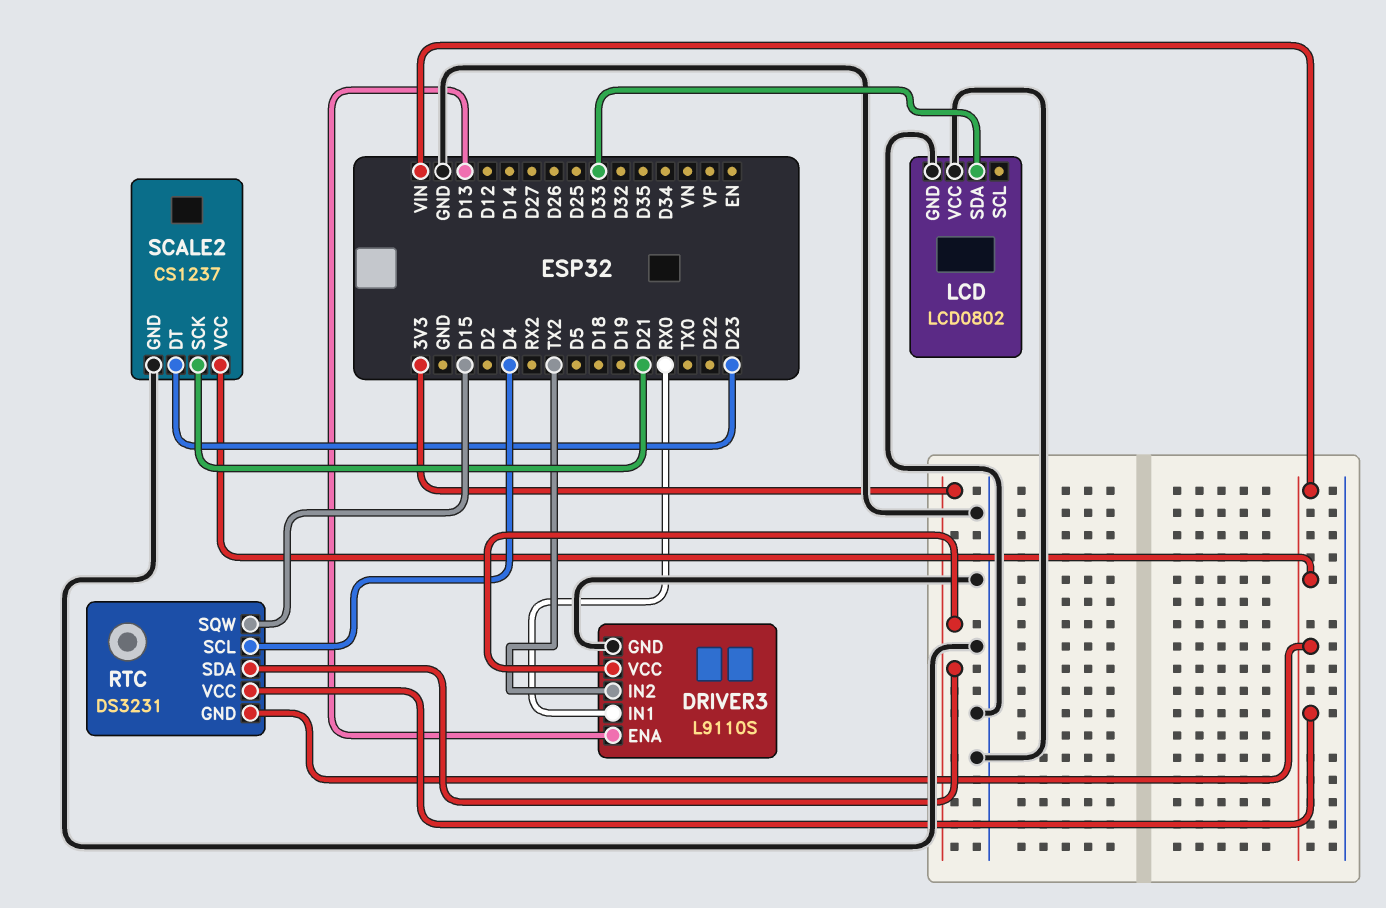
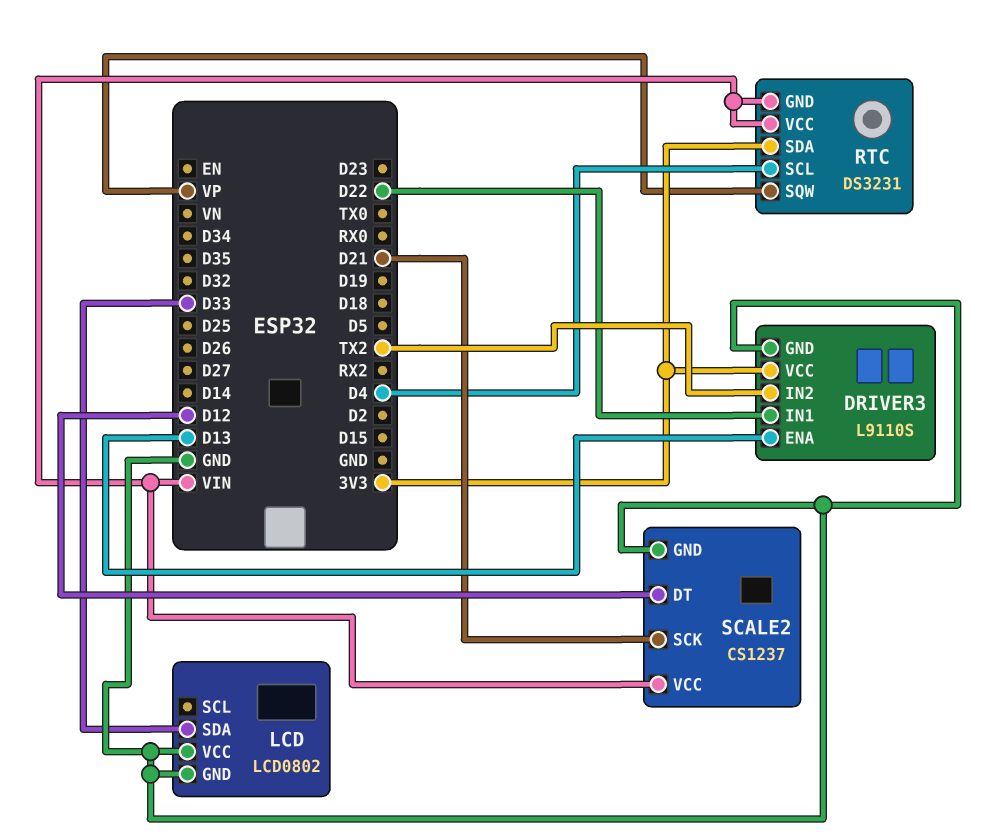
DRIVER3 pin IN1: RX0 -> D22
RTC pin SQW: D15 -> VP
SCALE2 pin DT: D23 -> D12

